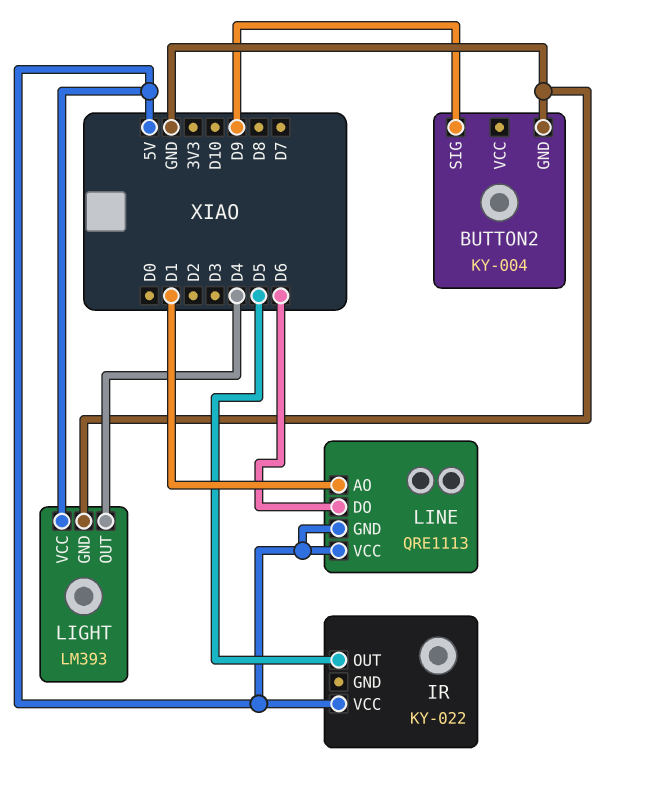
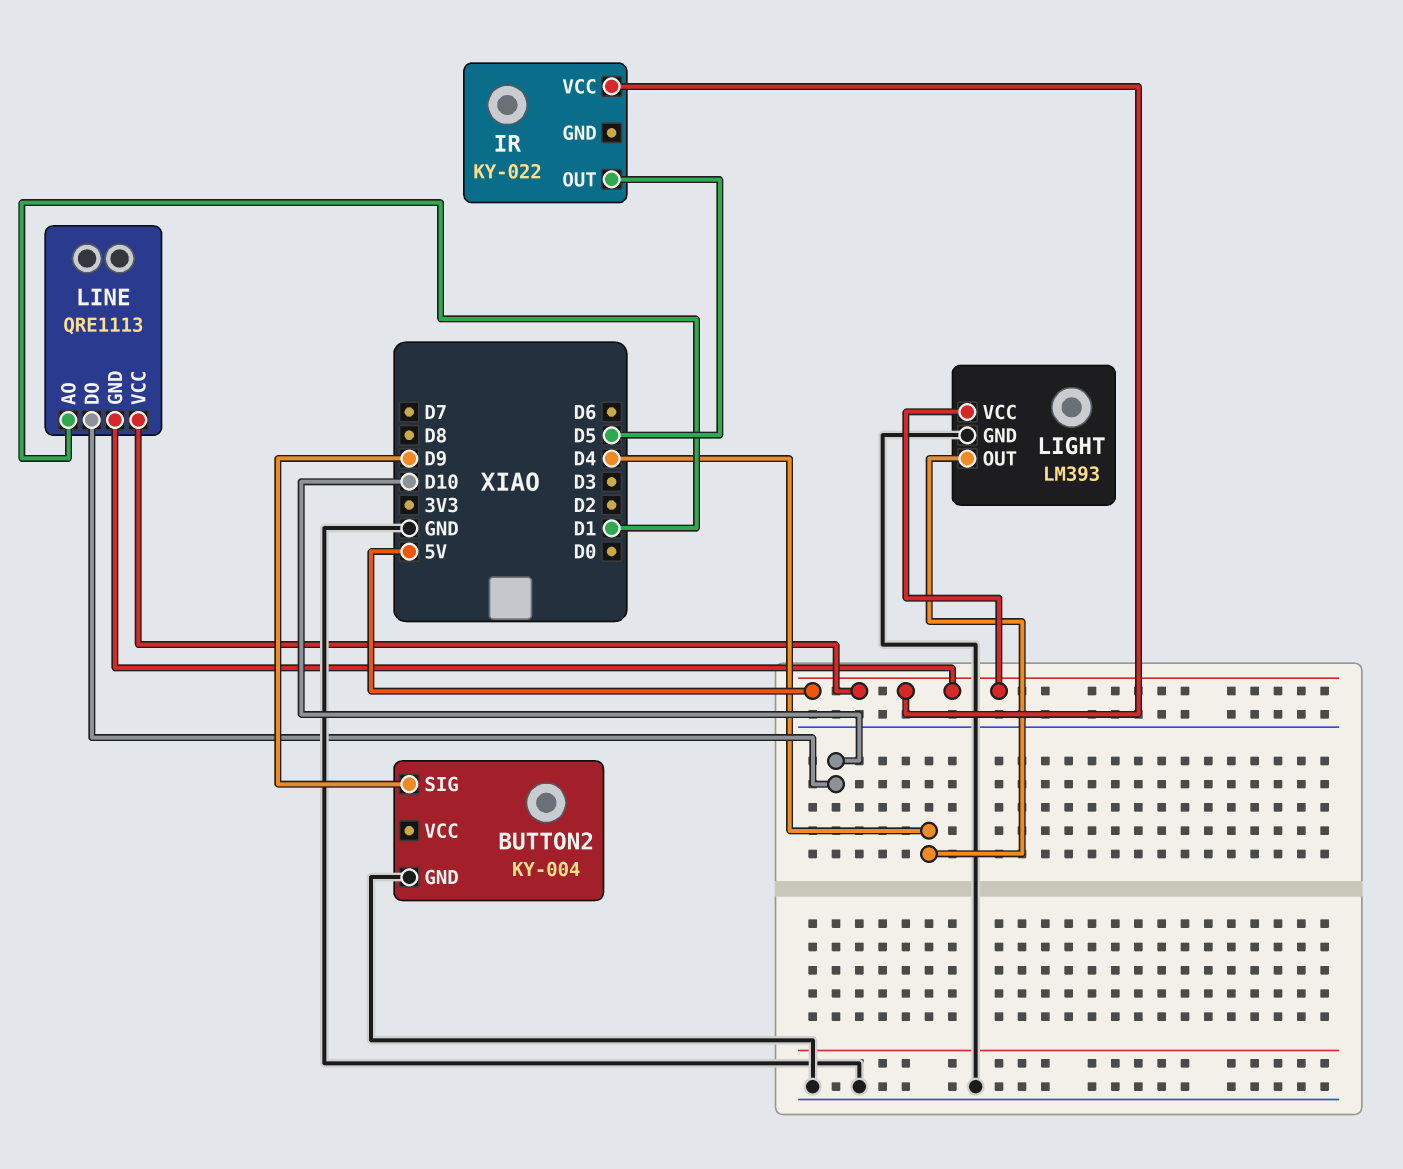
LINE pin DO: D6 -> D10

